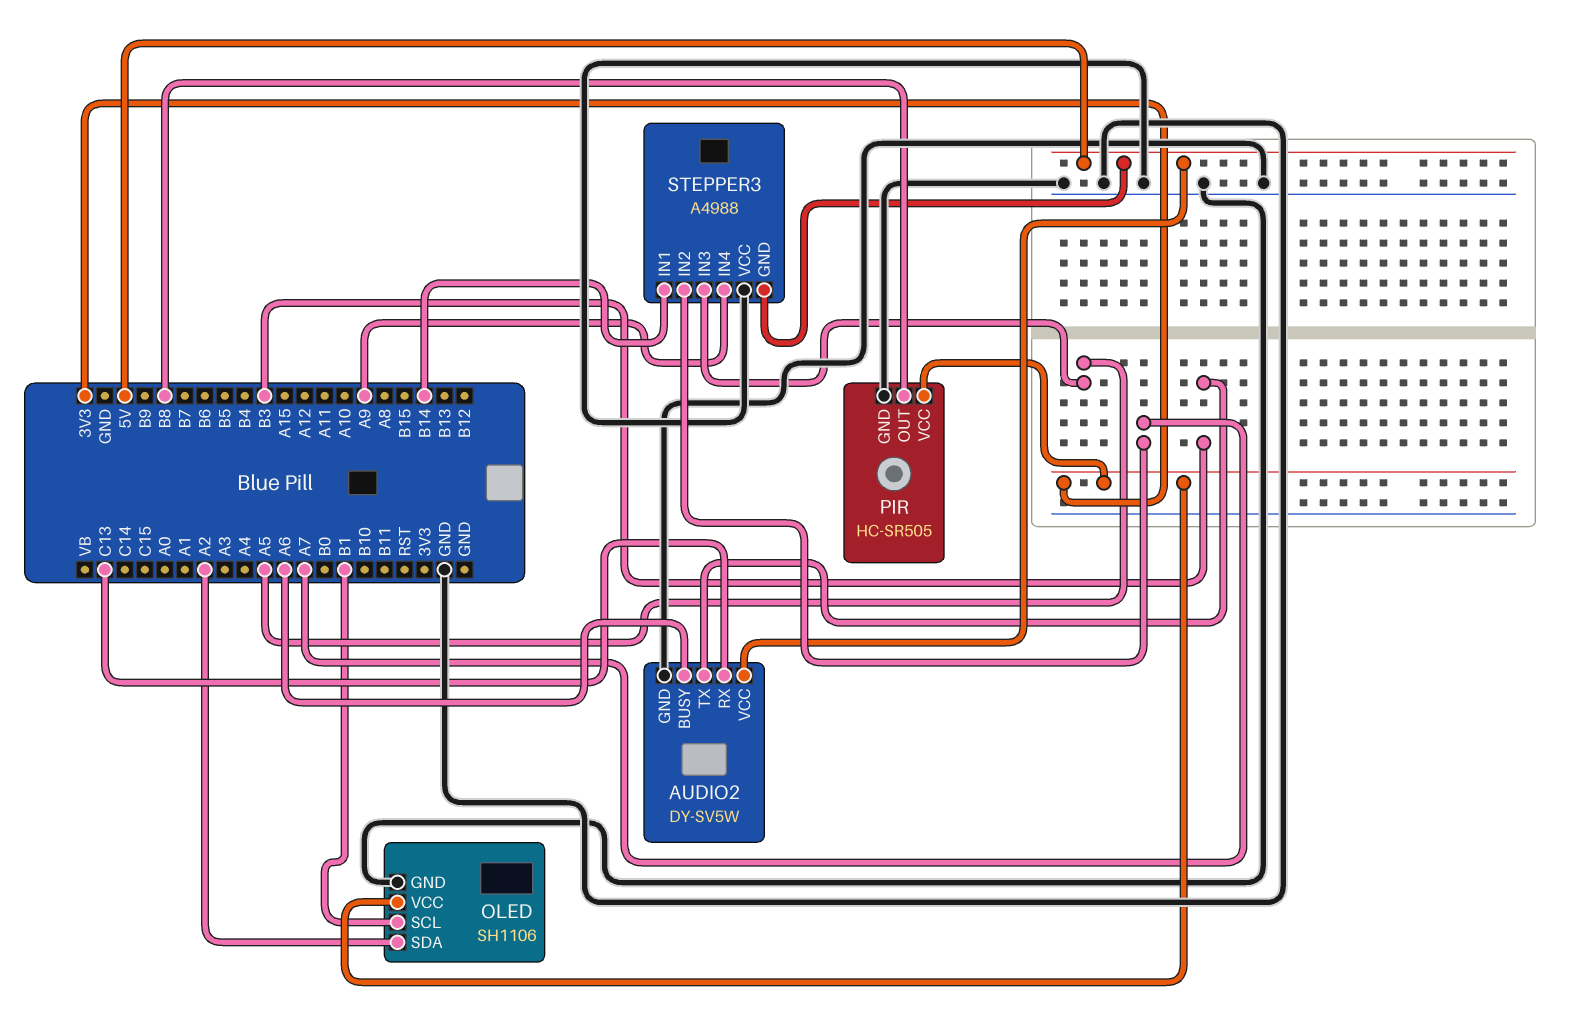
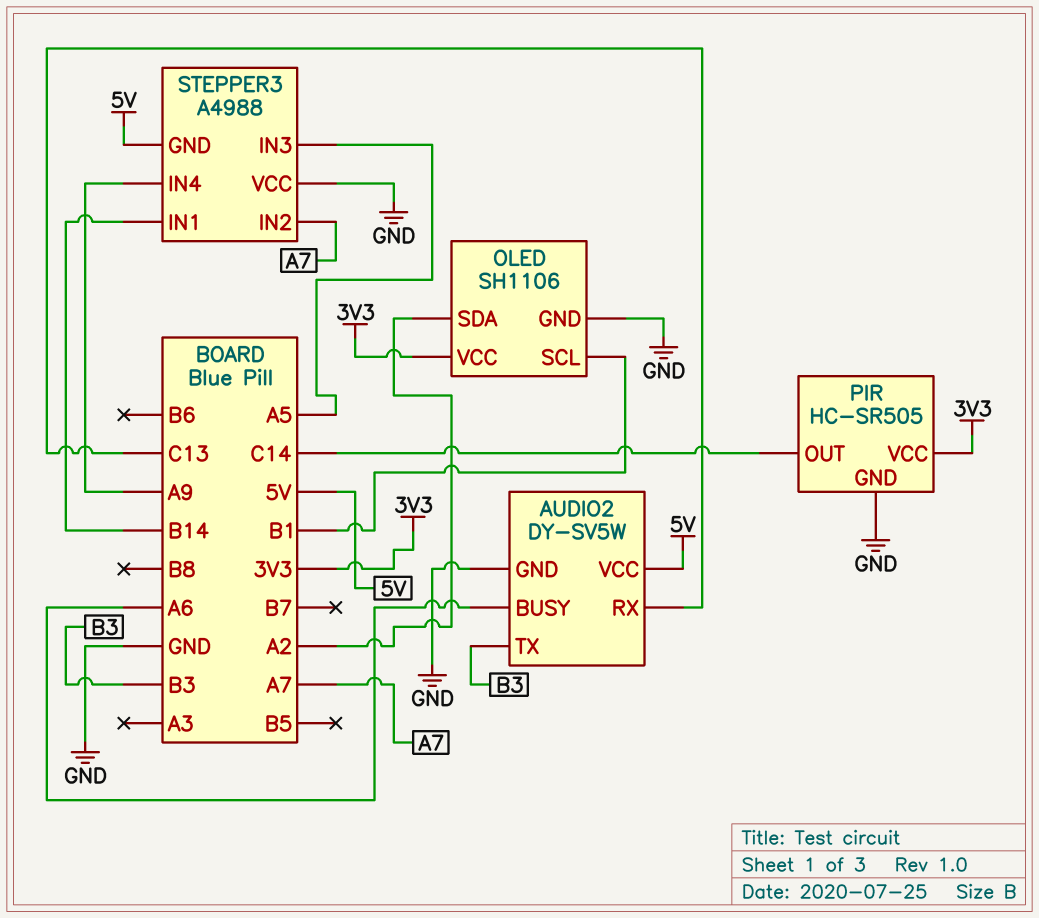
PIR pin OUT: B8 -> C14

